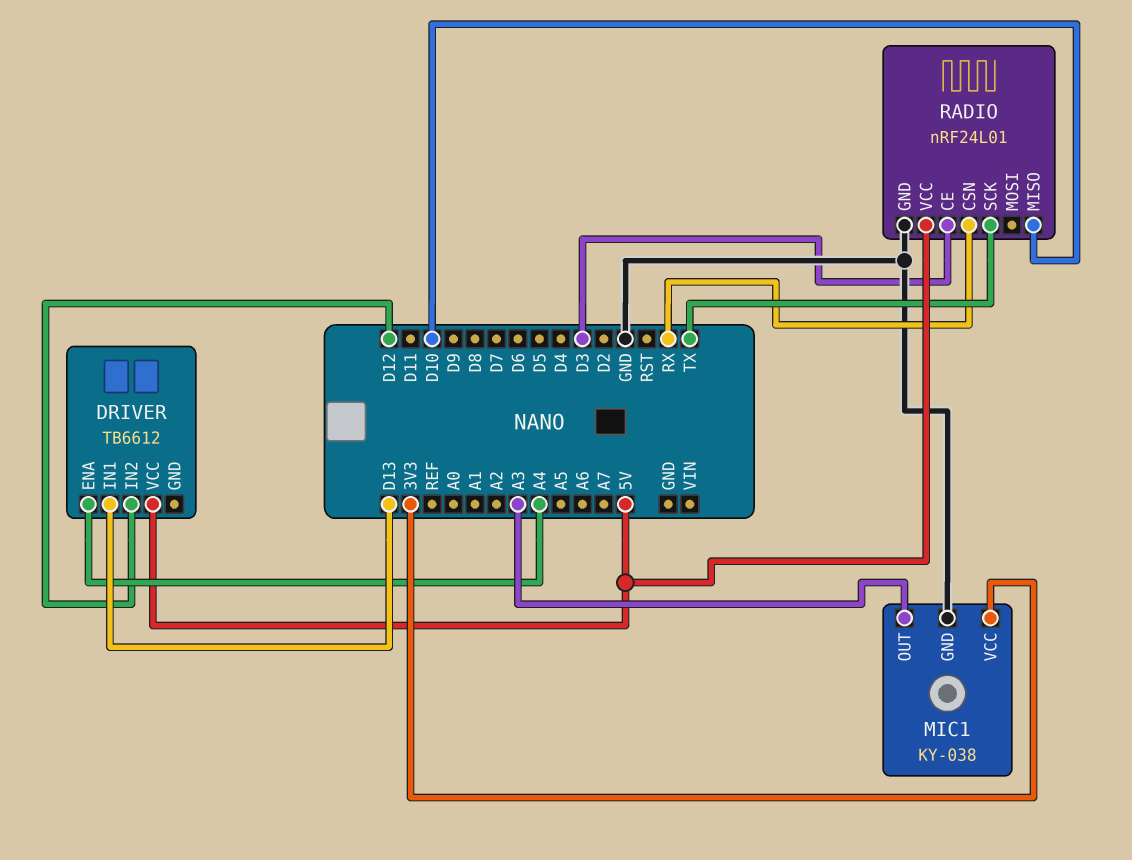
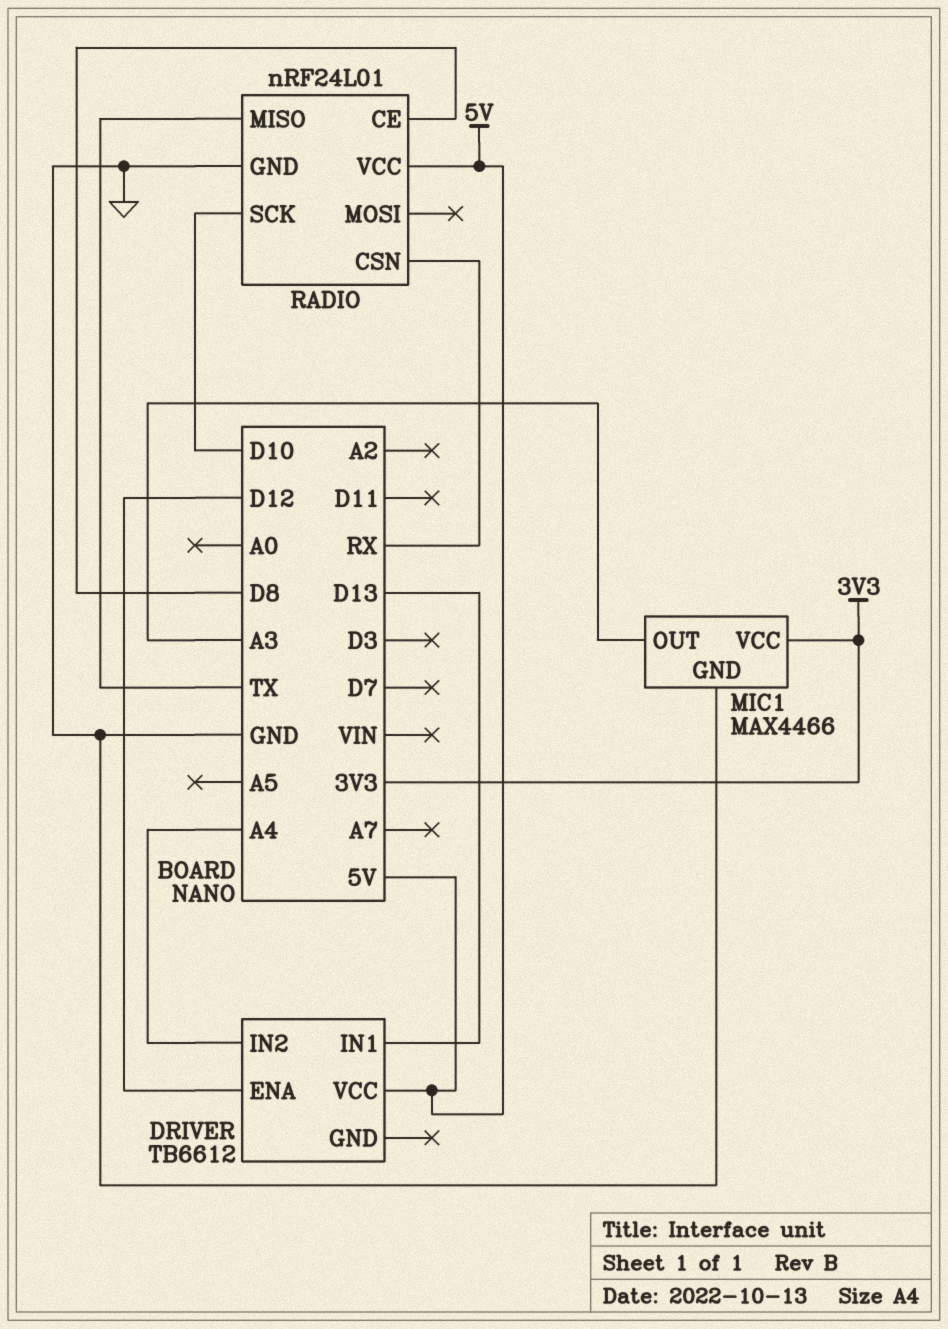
DRIVER pin ENA: A4 -> D12
DRIVER pin IN2: D12 -> A4
MIC1: KY-038 -> MAX4466
RADIO pin CE: D3 -> D8
RADIO pin MISO: D10 -> TX
RADIO pin SCK: TX -> D10

